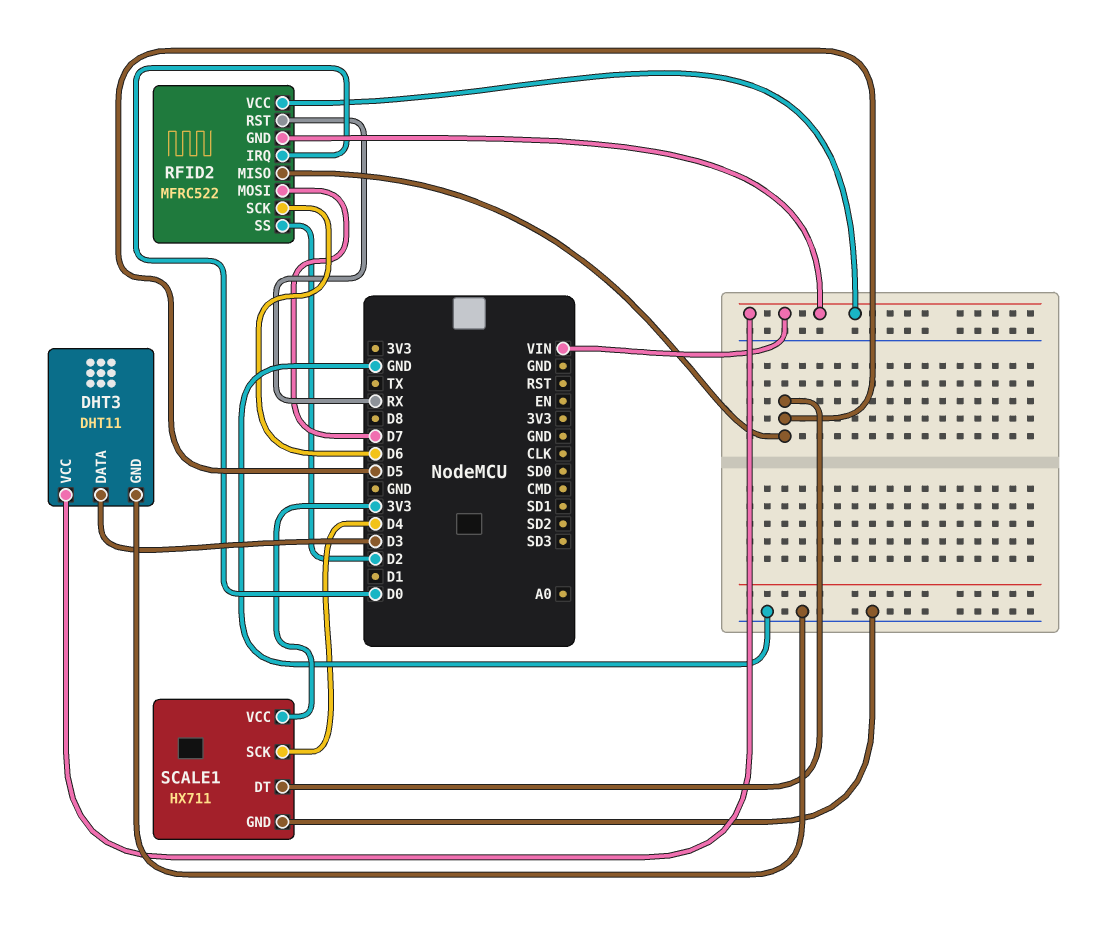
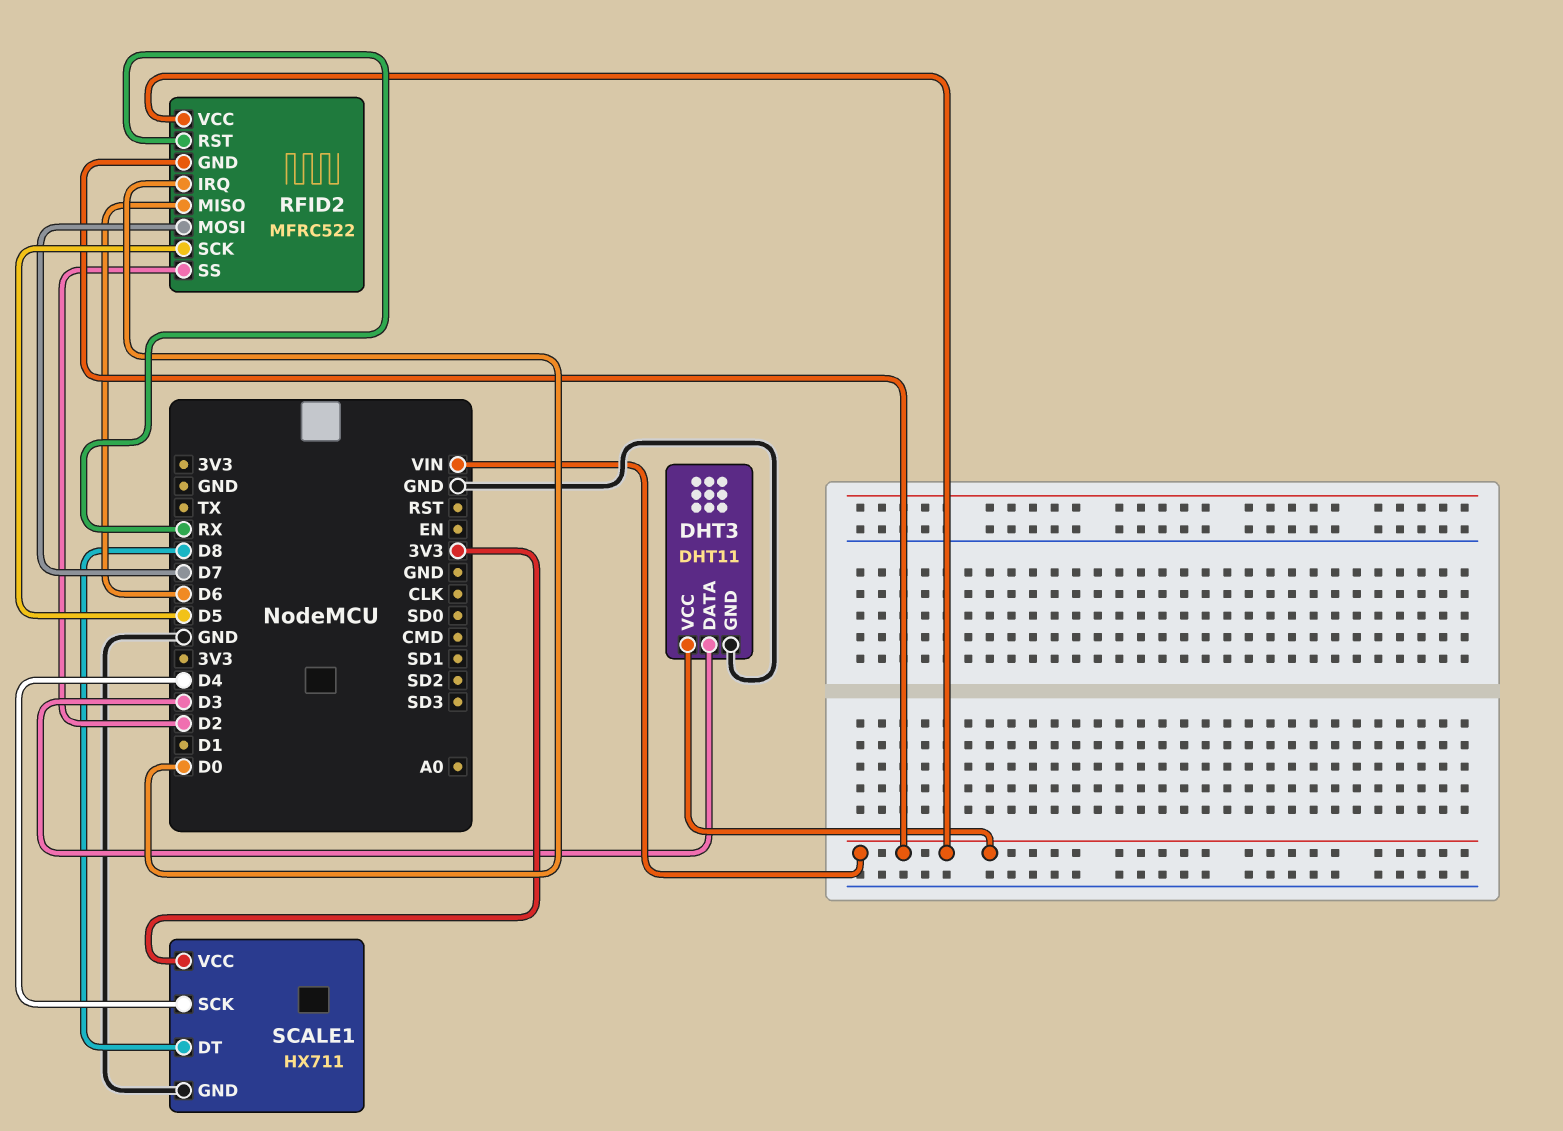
RFID2 pin MISO: D5 -> D6
RFID2 pin SCK: D6 -> D5
SCALE1 pin DT: D5 -> D8

